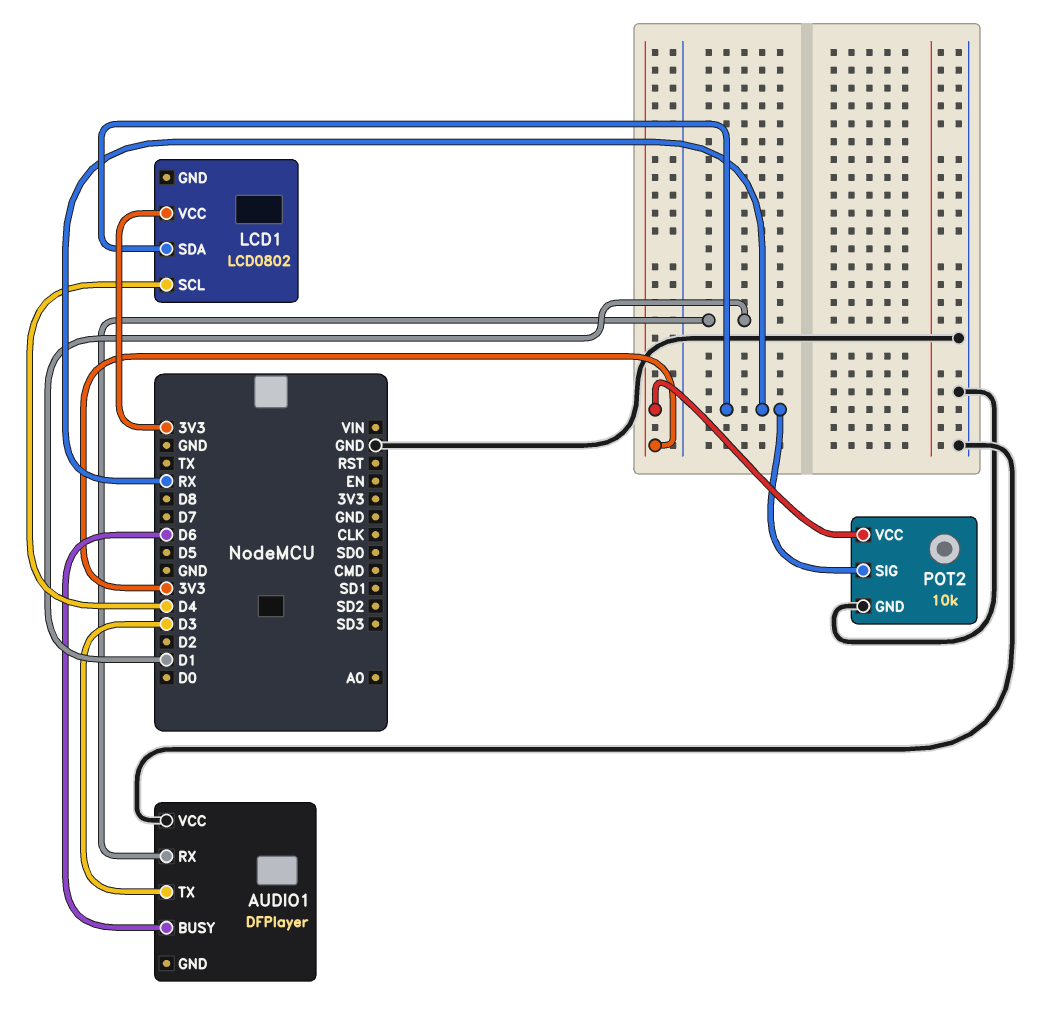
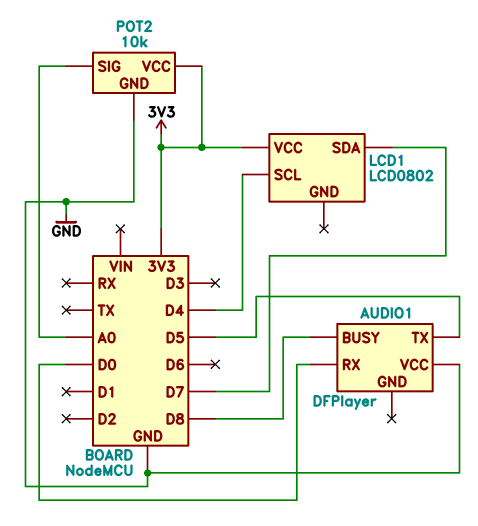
AUDIO1 pin BUSY: D6 -> D8
AUDIO1 pin RX: D1 -> D0
AUDIO1 pin TX: D3 -> D5
LCD1 pin SDA: RX -> D7
POT2 pin SIG: RX -> A0

